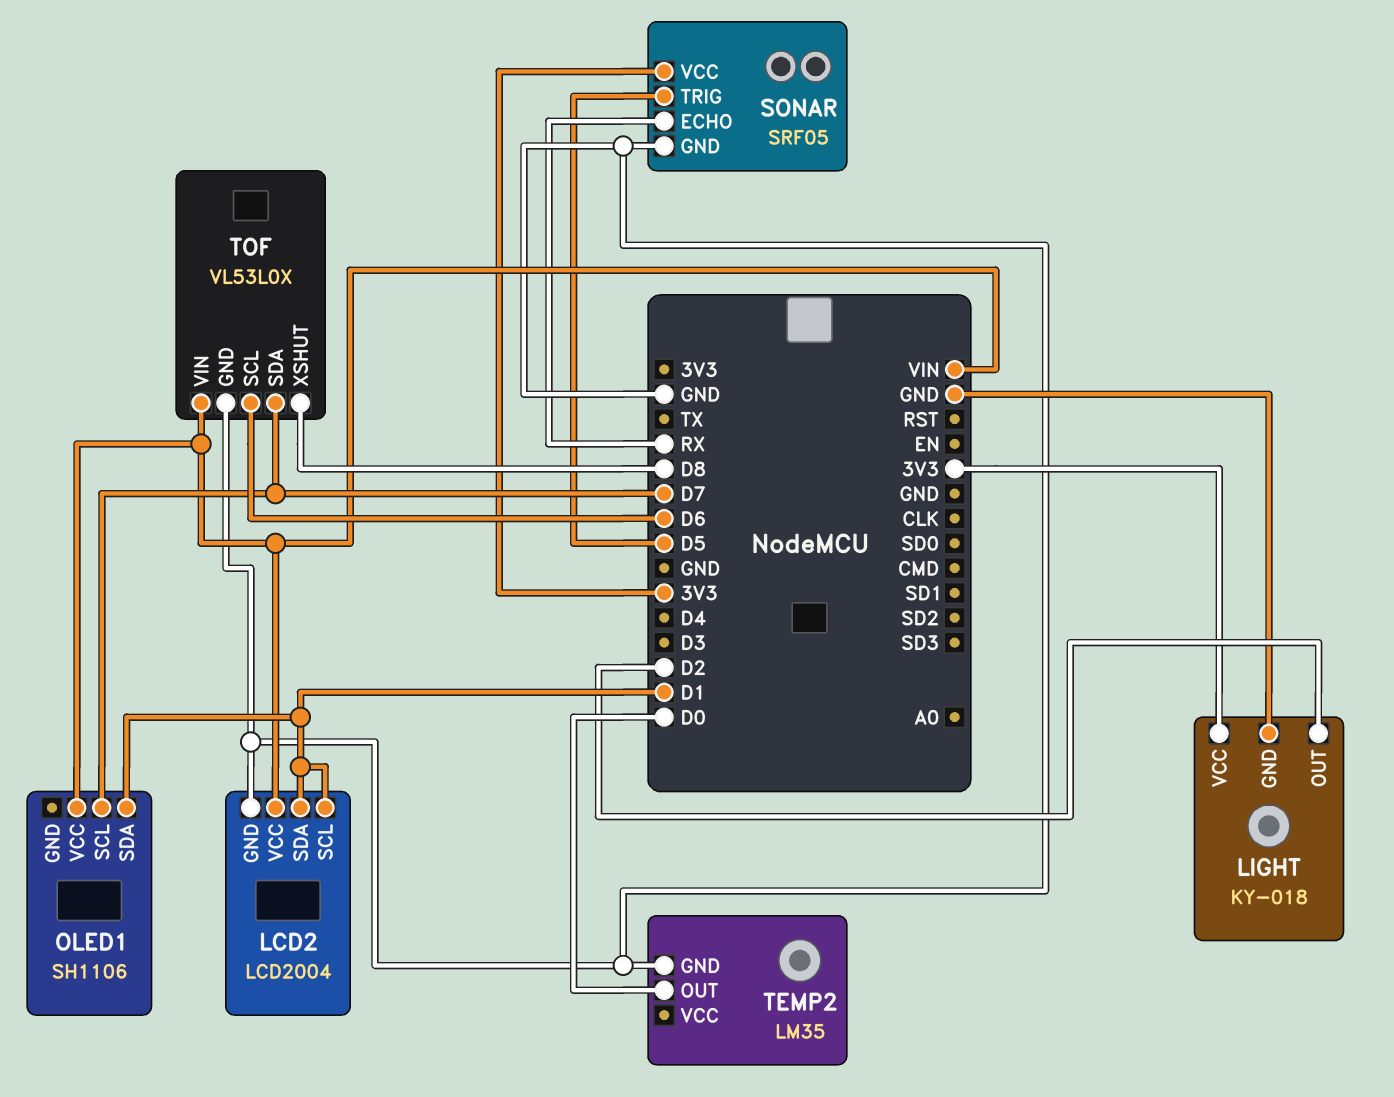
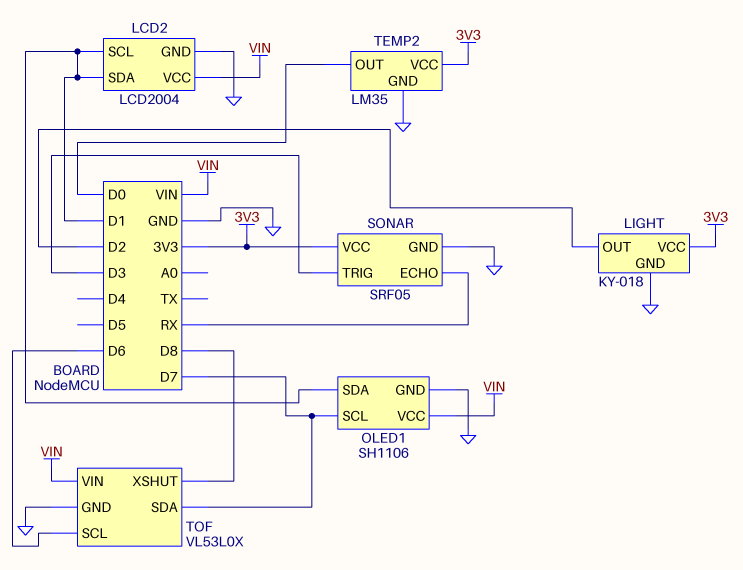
OLED1 pin GND: none -> GND
SONAR pin TRIG: D5 -> D3
TEMP2 pin VCC: none -> 3V3

